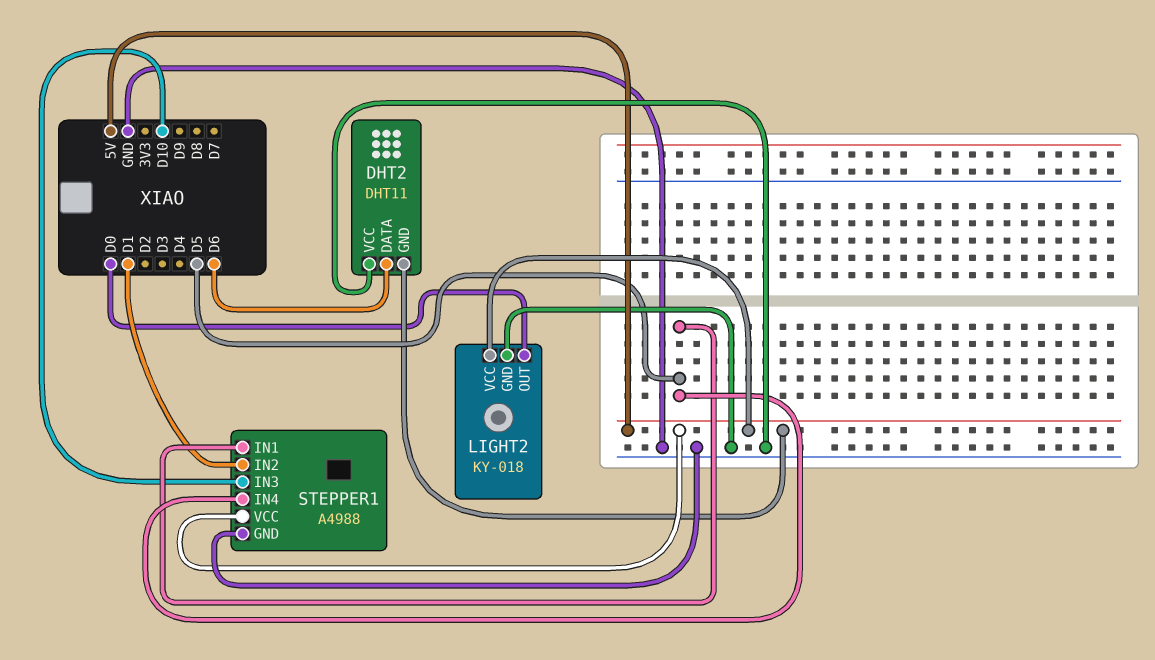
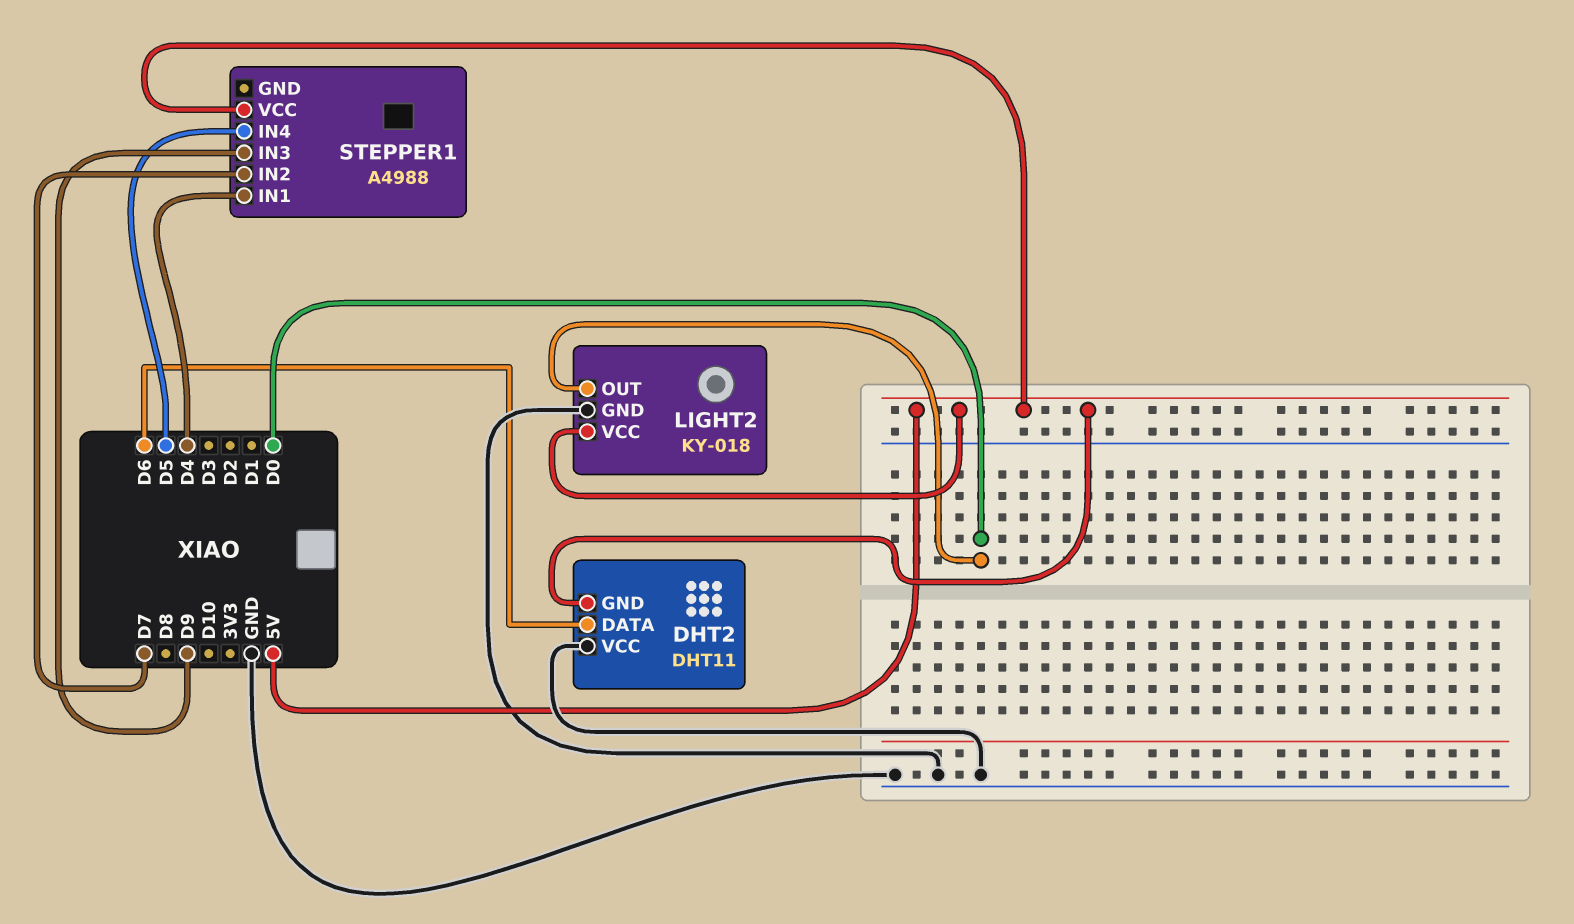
STEPPER1 pin GND: GND -> none
STEPPER1 pin IN1: D5 -> D4
STEPPER1 pin IN2: D1 -> D7
STEPPER1 pin IN3: D10 -> D9

